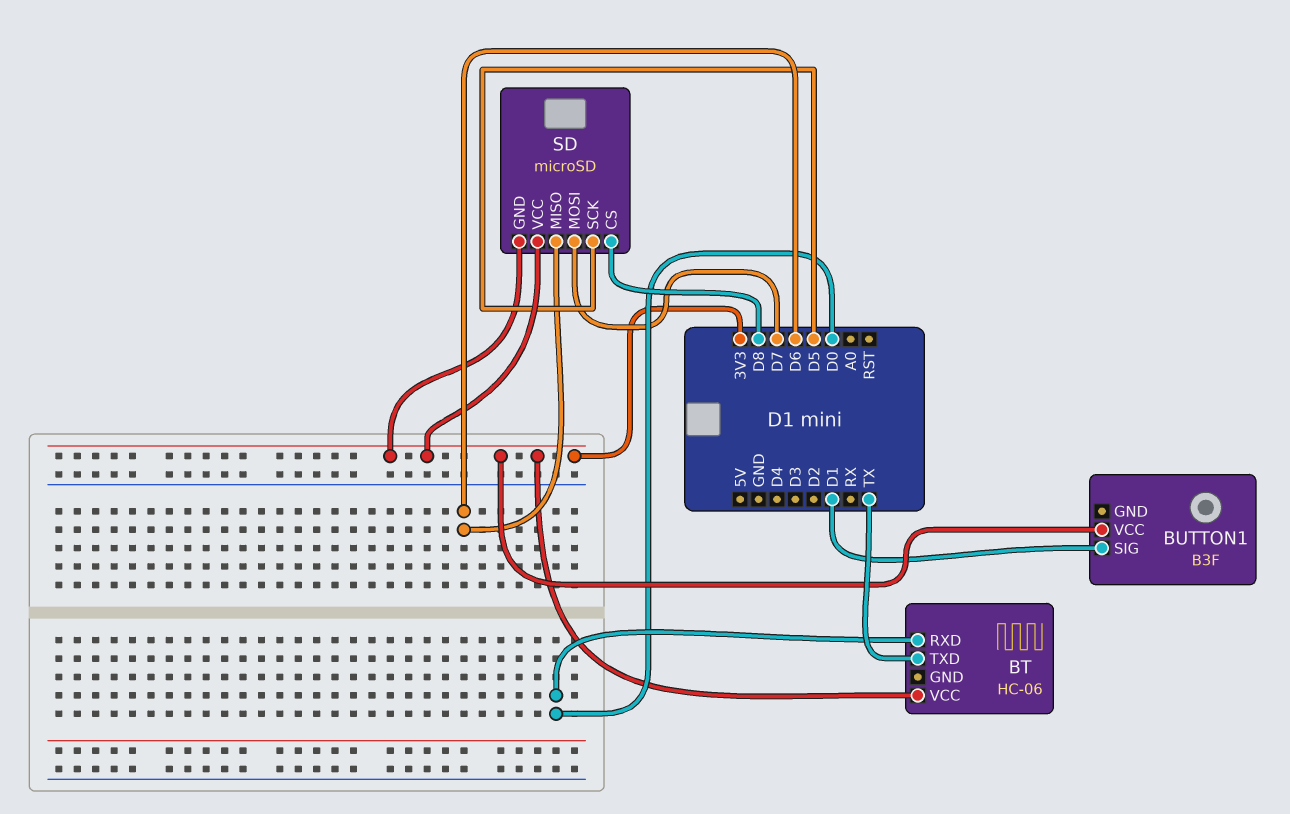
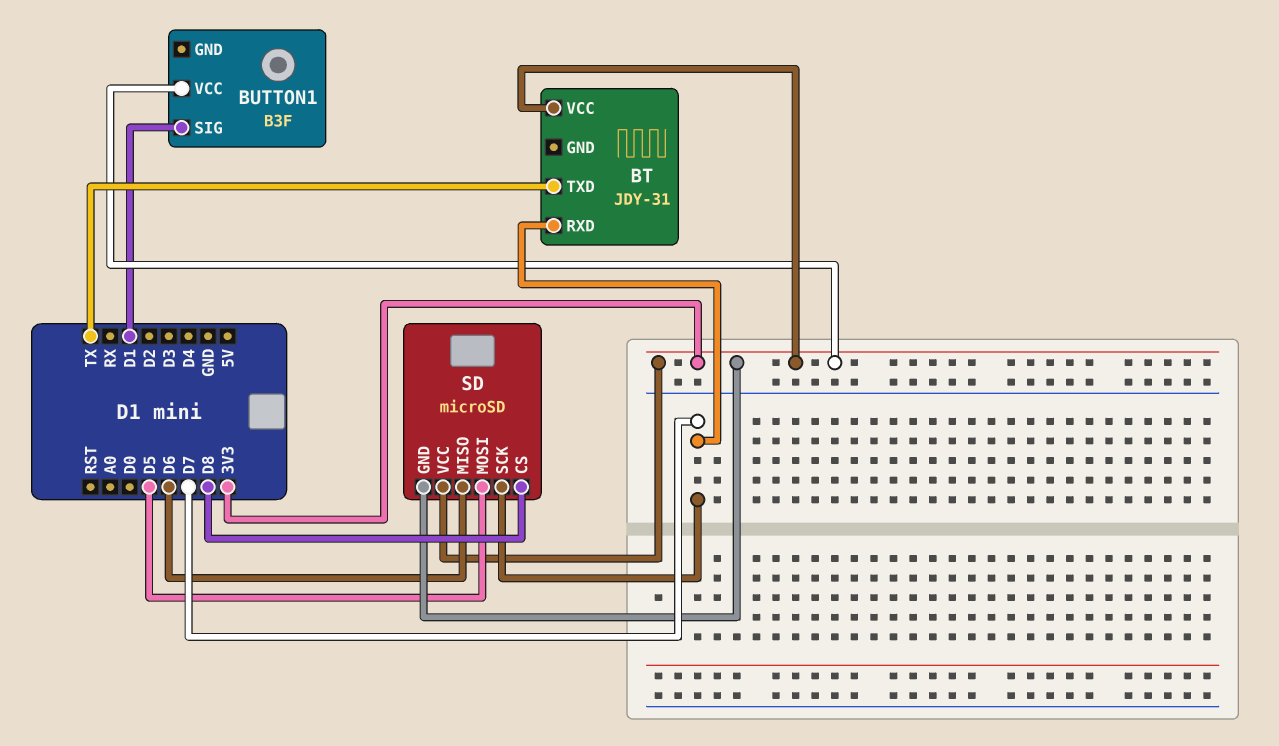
BT: HC-06 -> JDY-31
BT pin RXD: D0 -> D7
SD pin MOSI: D7 -> D5
SD pin SCK: D5 -> D7

